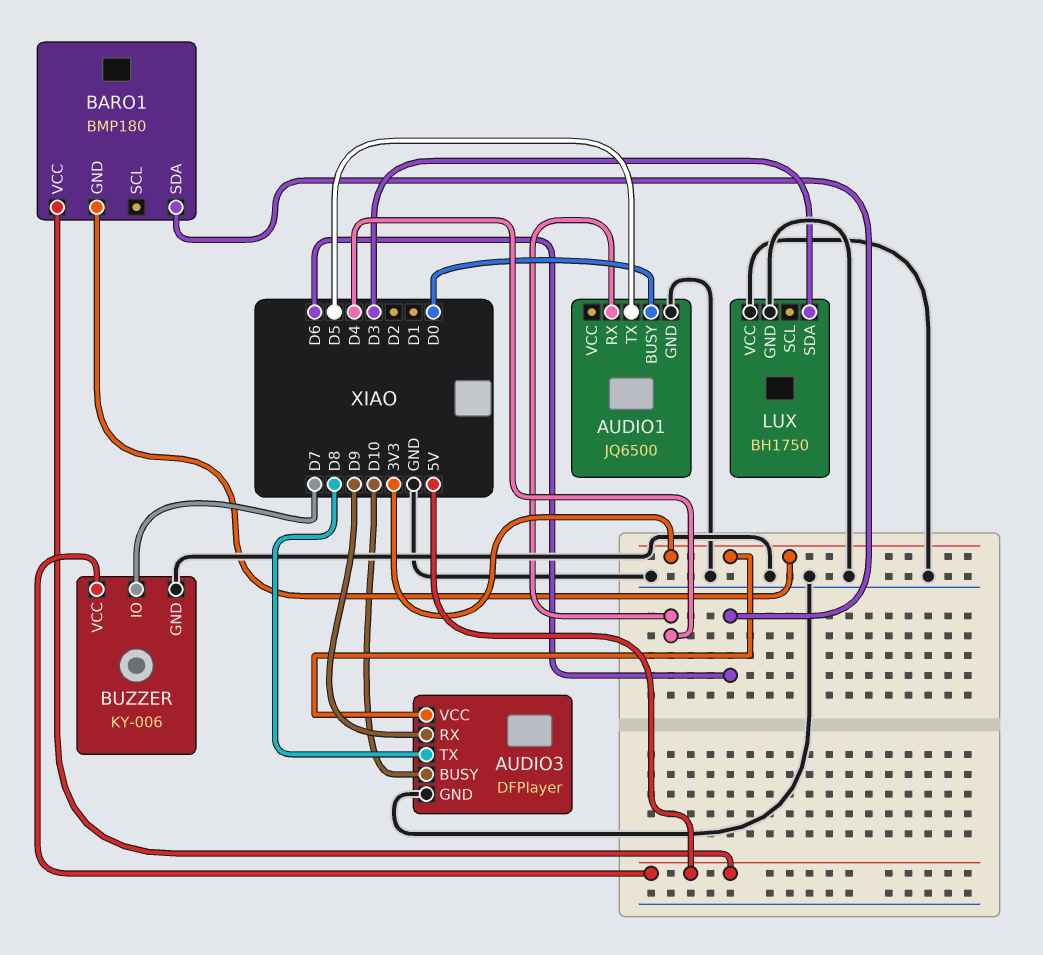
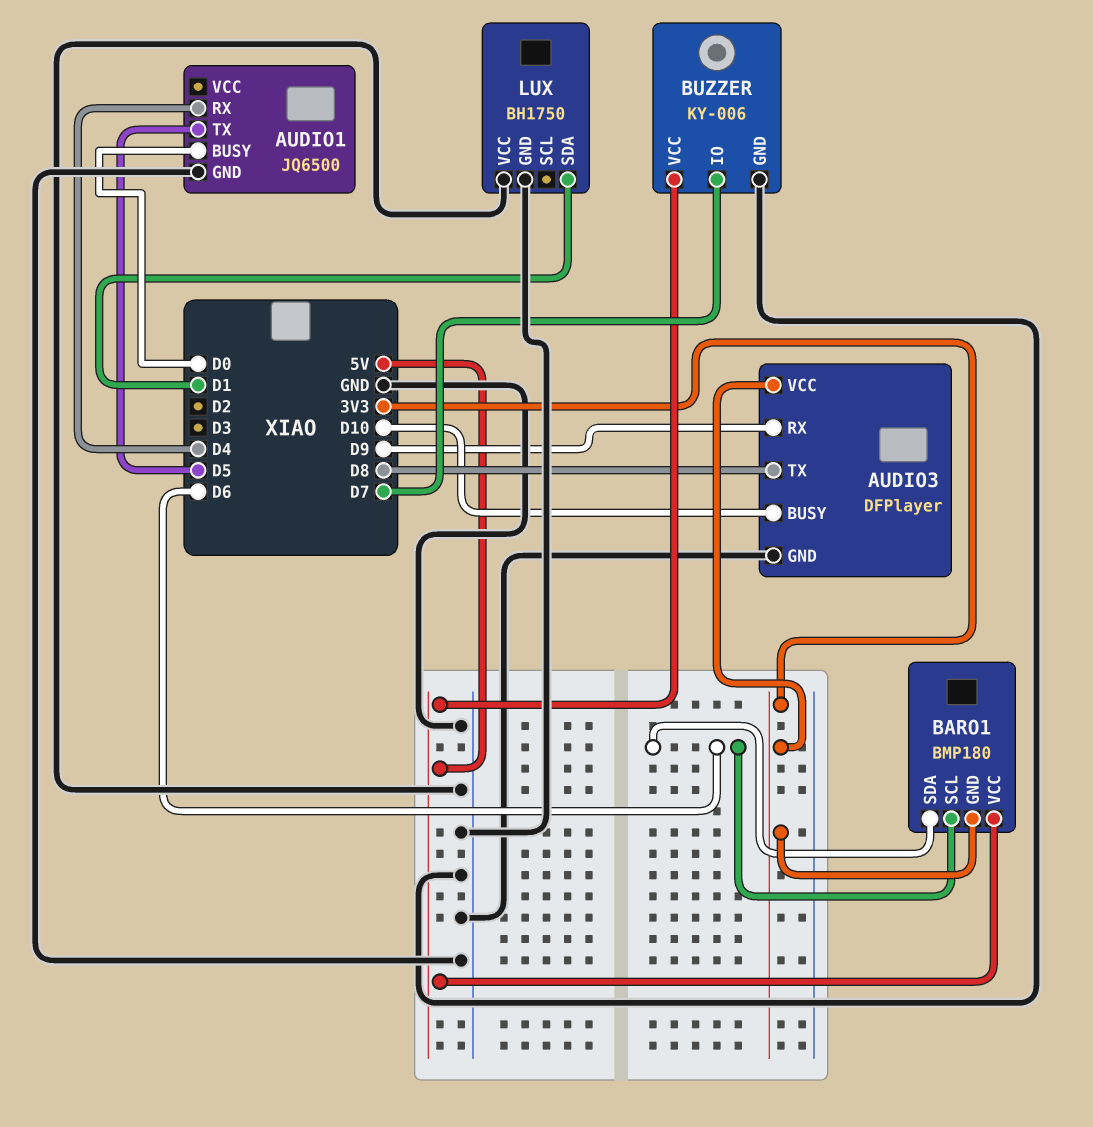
BARO1 pin SCL: none -> D6
LUX pin SDA: D3 -> D1

